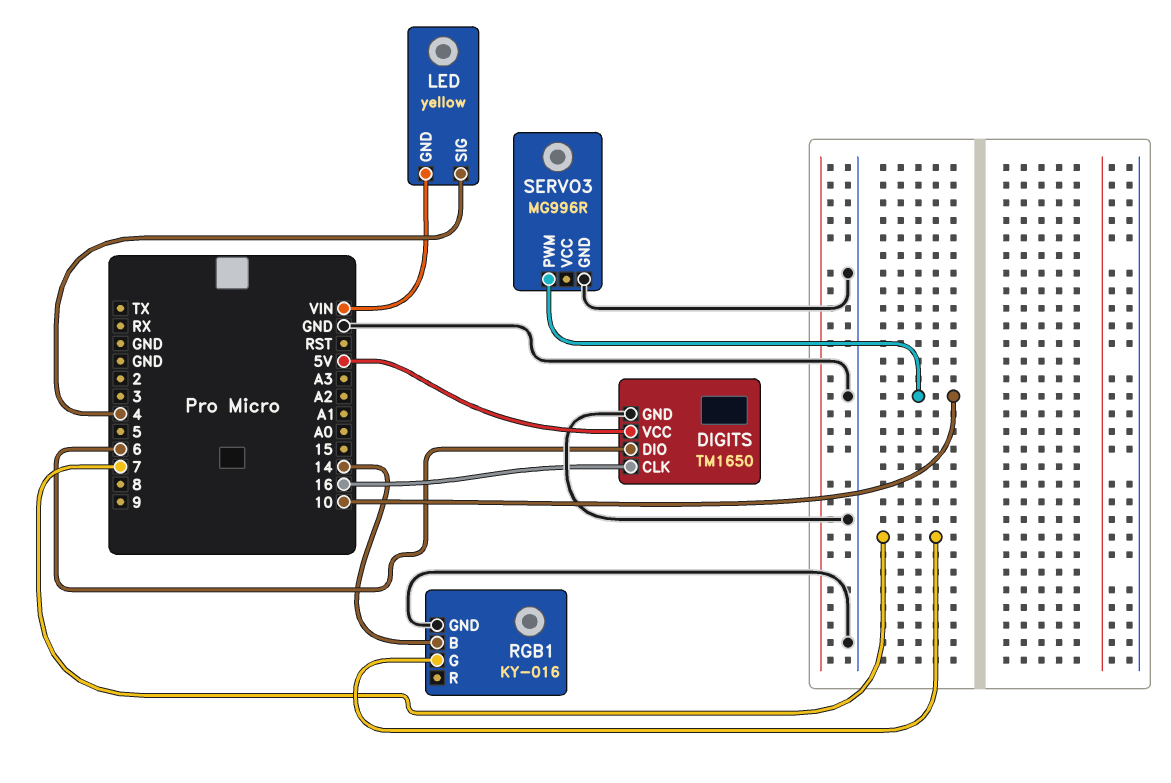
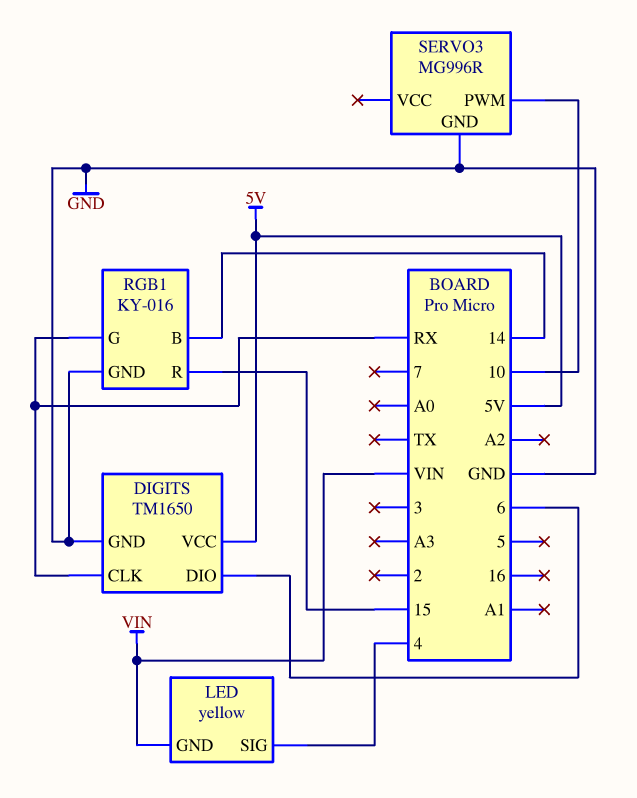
DIGITS pin CLK: 16 -> RX
RGB1 pin G: 7 -> RX
RGB1 pin R: none -> 15

